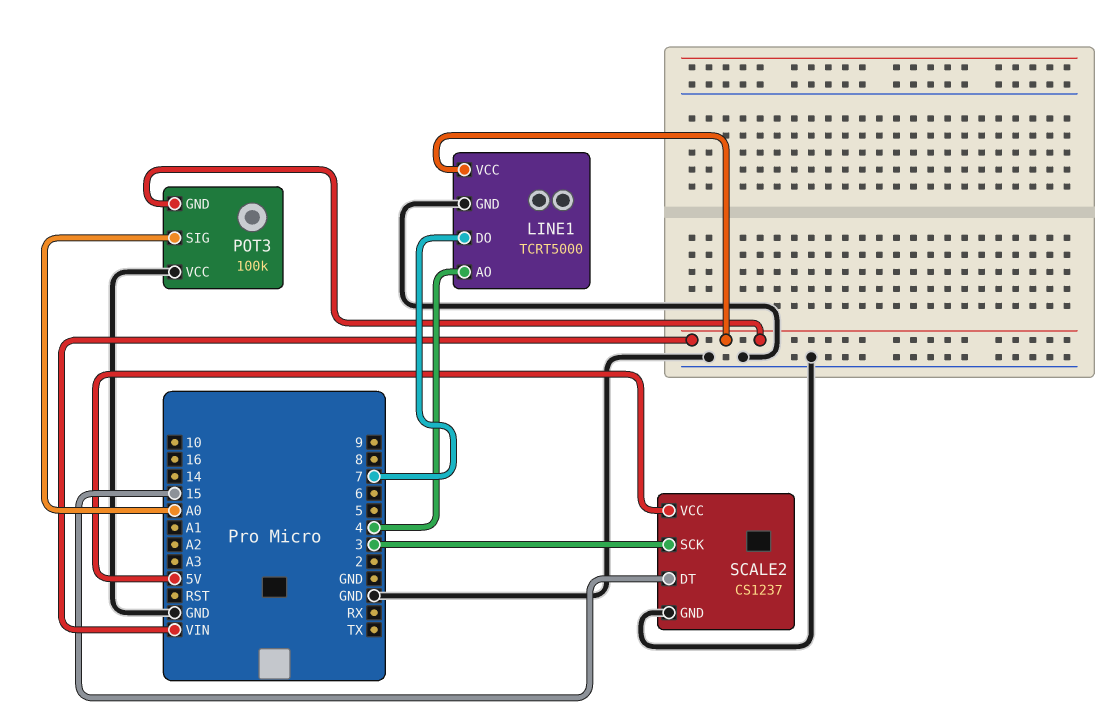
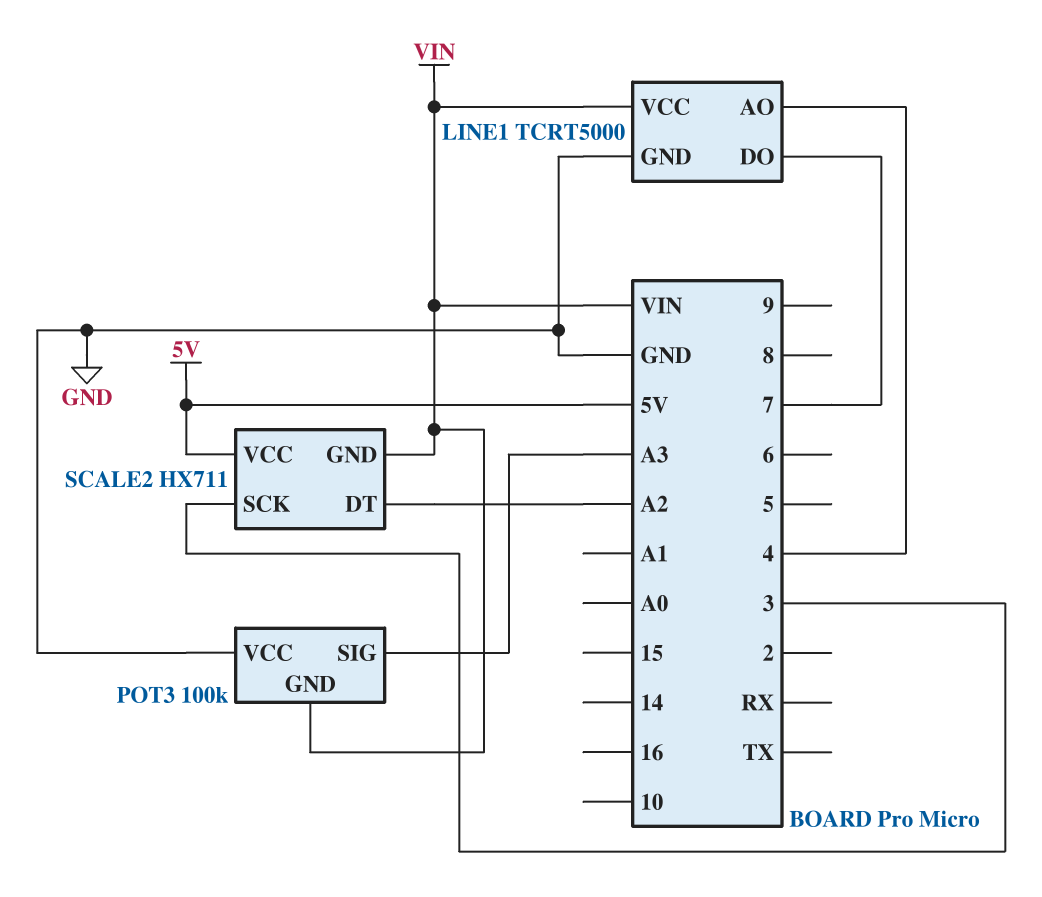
POT3 pin SIG: A0 -> A3
SCALE2: CS1237 -> HX711
SCALE2 pin DT: 15 -> A2
SCALE2 pin GND: GND -> VIN

